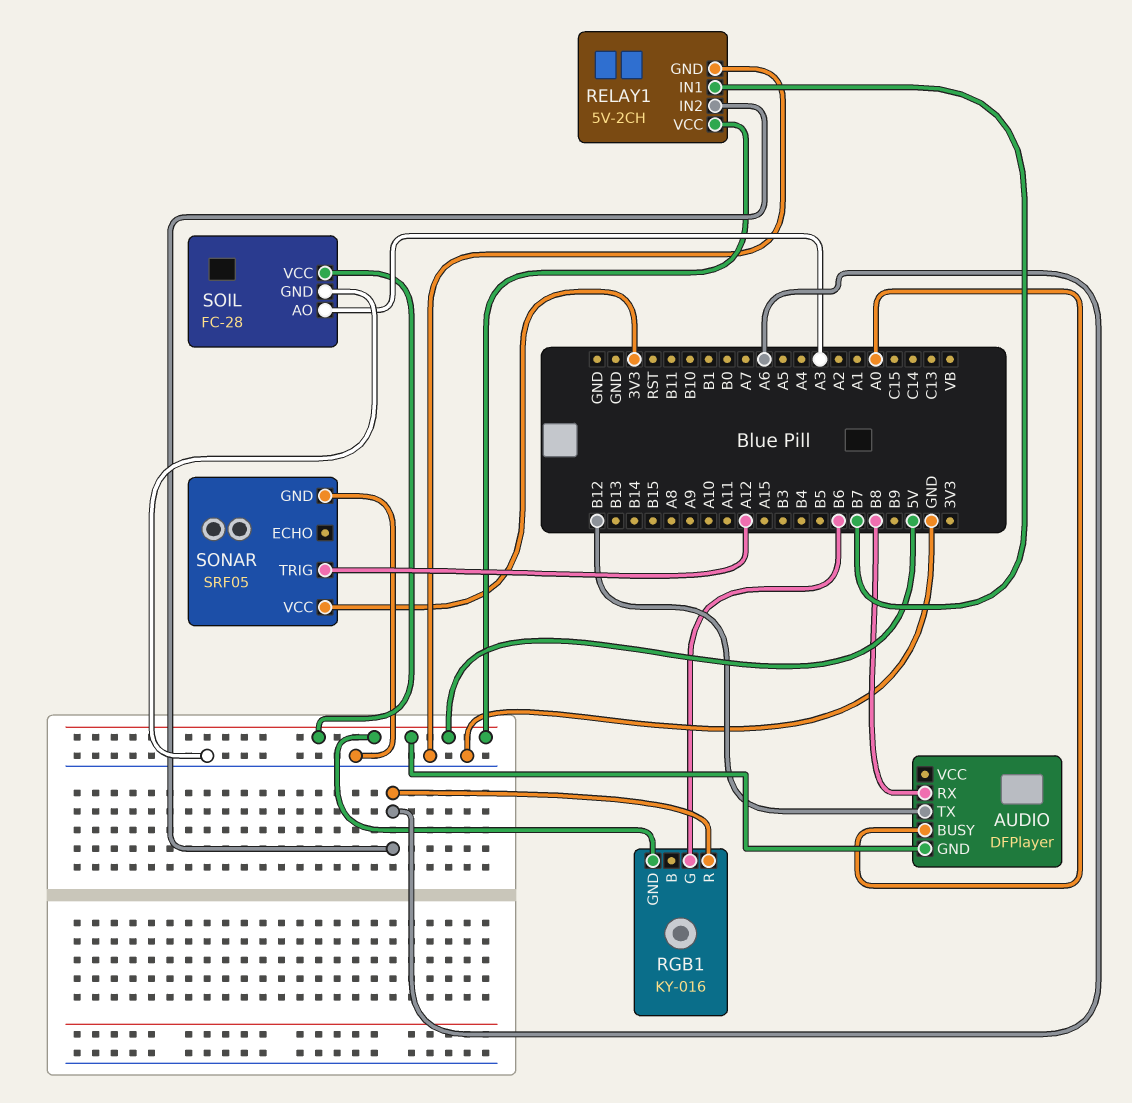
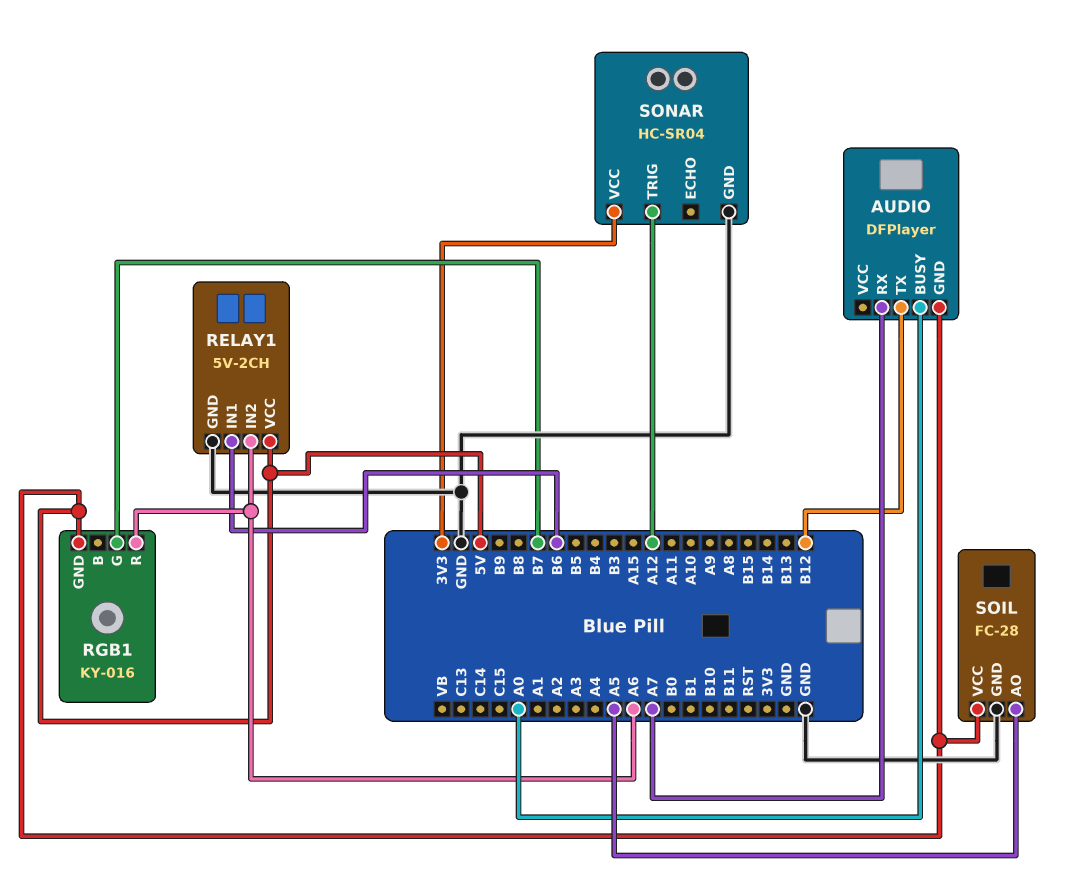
AUDIO pin RX: B8 -> A7
RELAY1 pin IN1: B7 -> B6
RGB1 pin G: B6 -> B7
SOIL pin AO: A3 -> A5
SONAR: SRF05 -> HC-SR04

